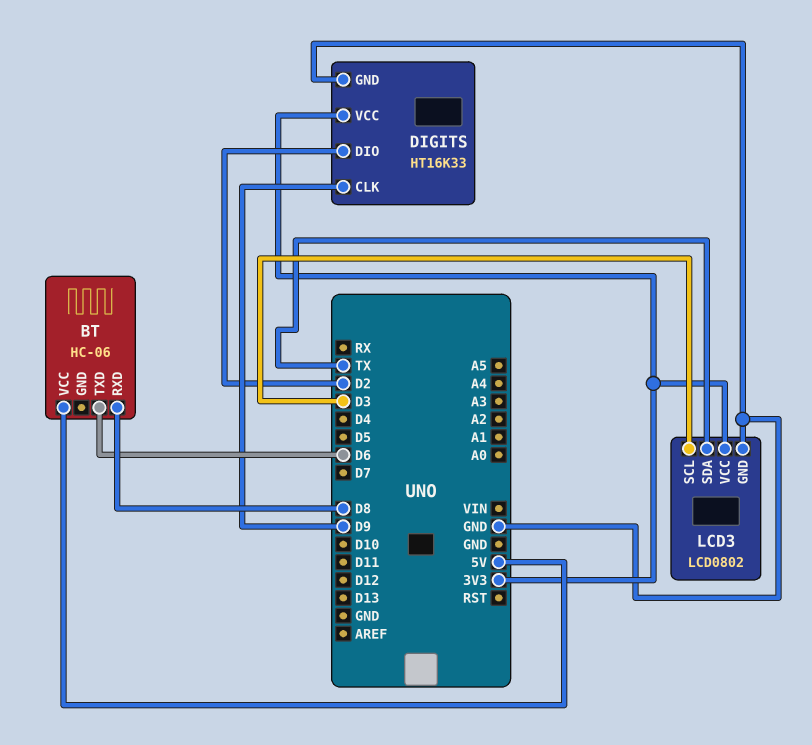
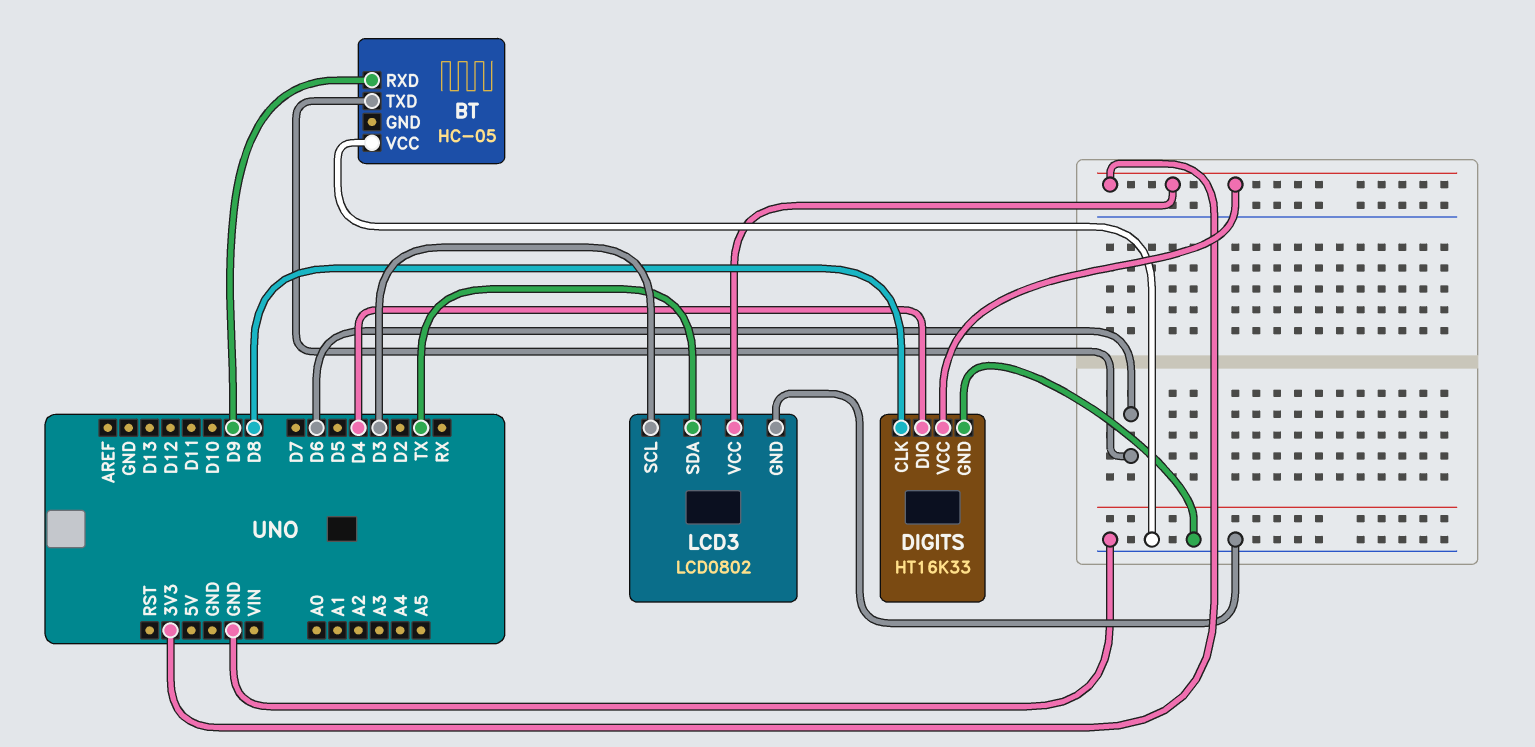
BT: HC-06 -> HC-05
BT pin RXD: D8 -> D9
BT pin VCC: 5V -> GND
DIGITS pin CLK: D9 -> D8
DIGITS pin DIO: D2 -> D4

